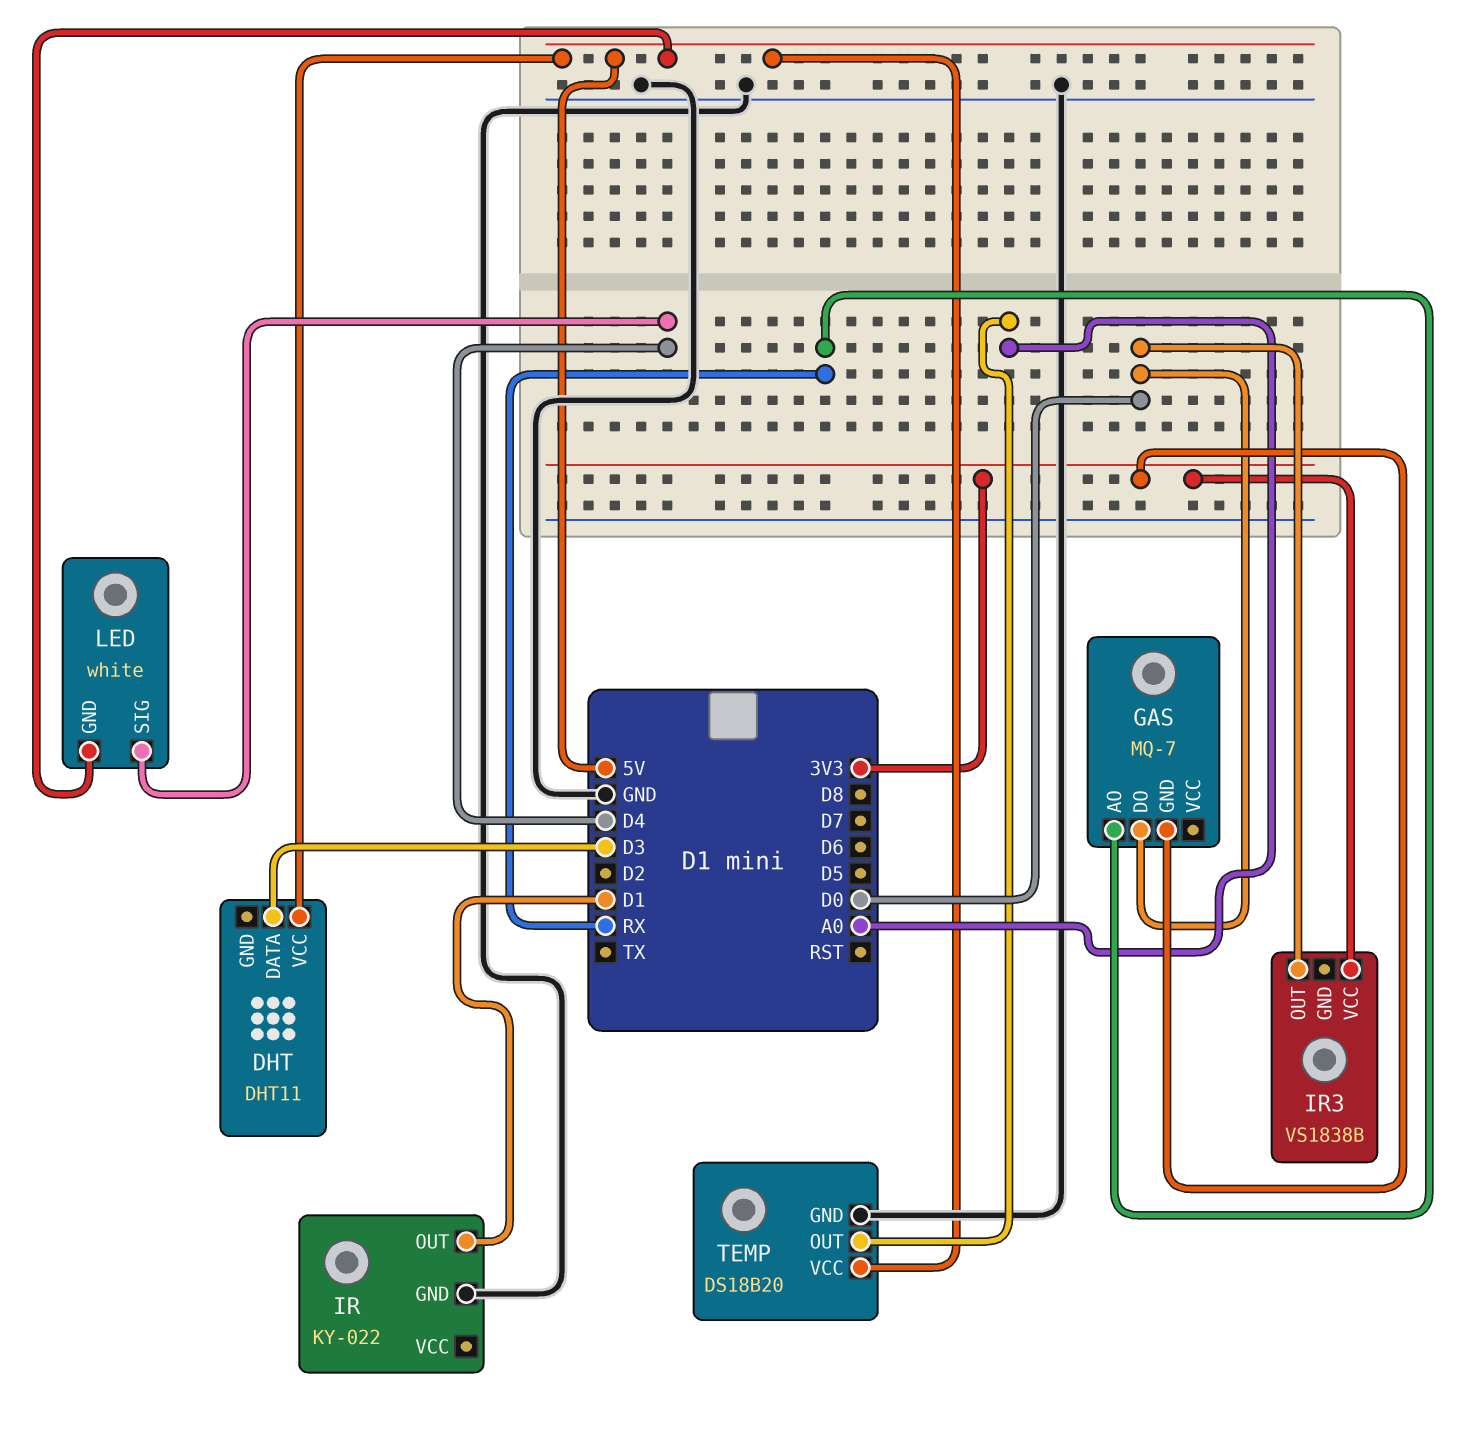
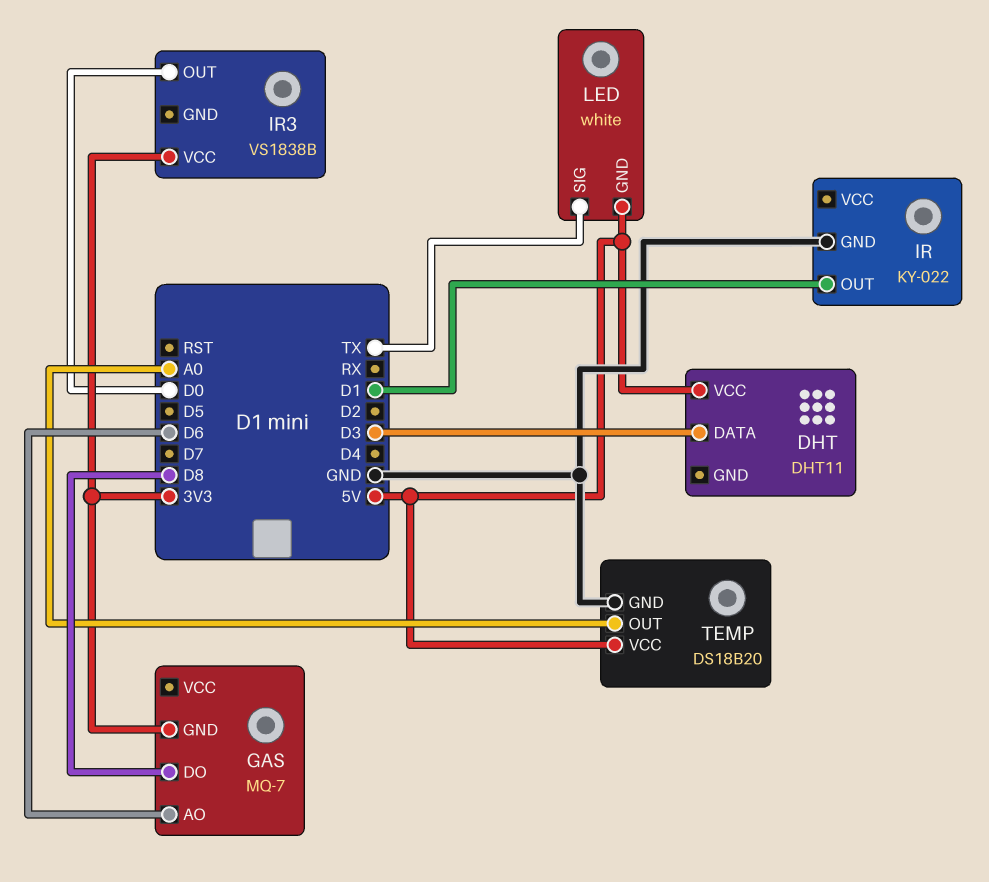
GAS pin AO: RX -> D6
GAS pin DO: D0 -> D8
LED pin SIG: D4 -> TX

